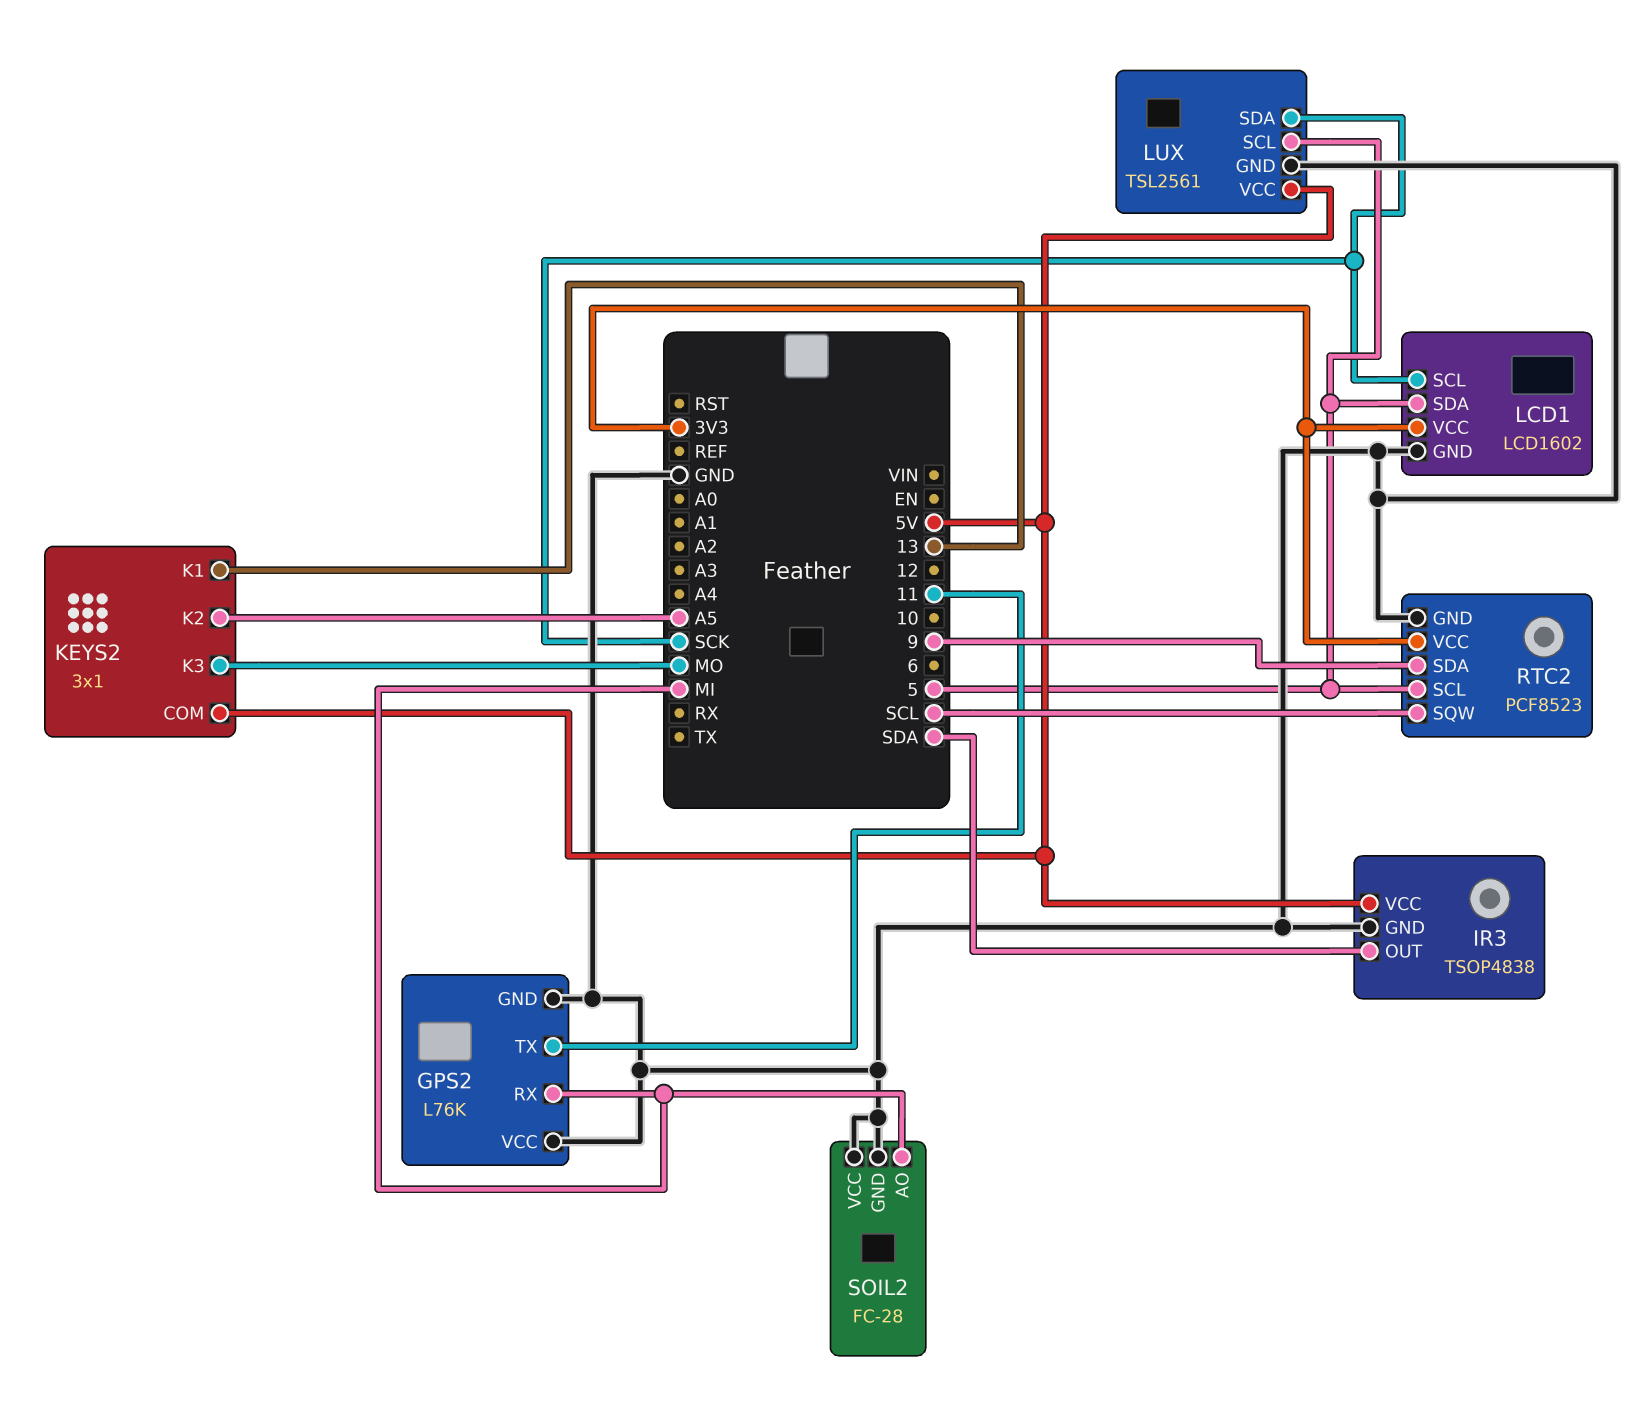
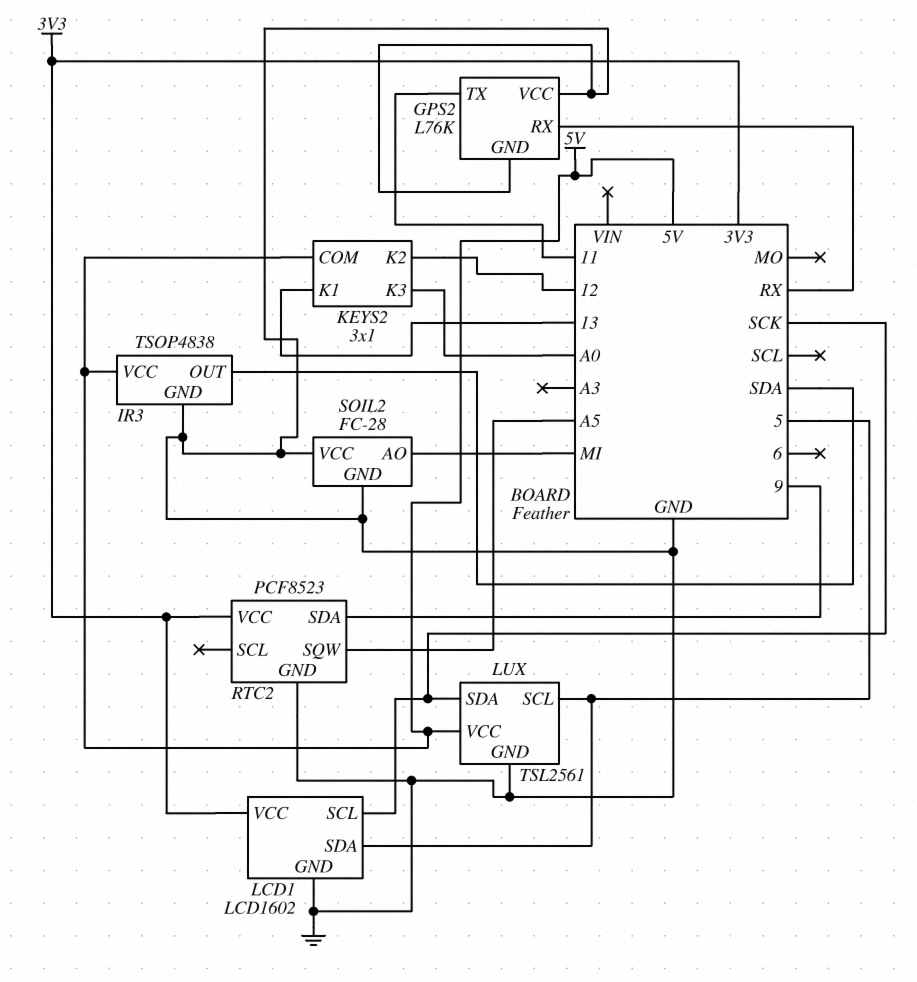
GPS2 pin RX: MI -> RX
KEYS2 pin K2: A5 -> 12
KEYS2 pin K3: MO -> A0
RTC2 pin SCL: 5 -> none
RTC2 pin SQW: SCL -> A5

